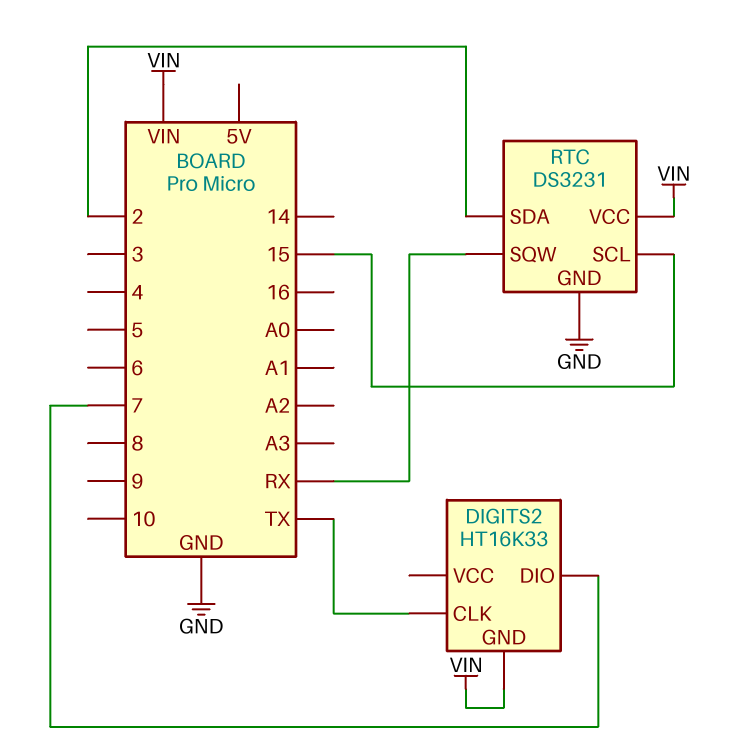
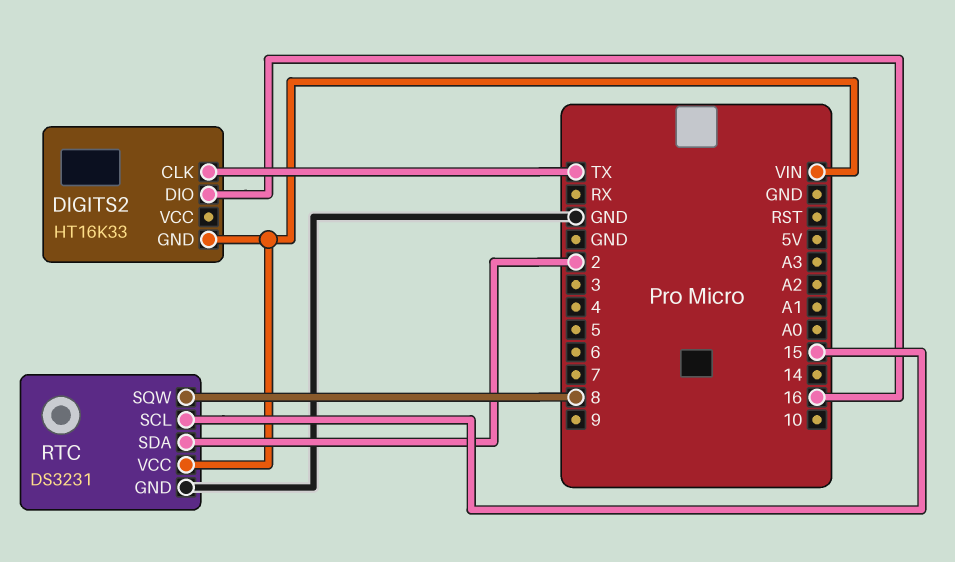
DIGITS2 pin DIO: 7 -> 16
RTC pin SQW: RX -> 8

